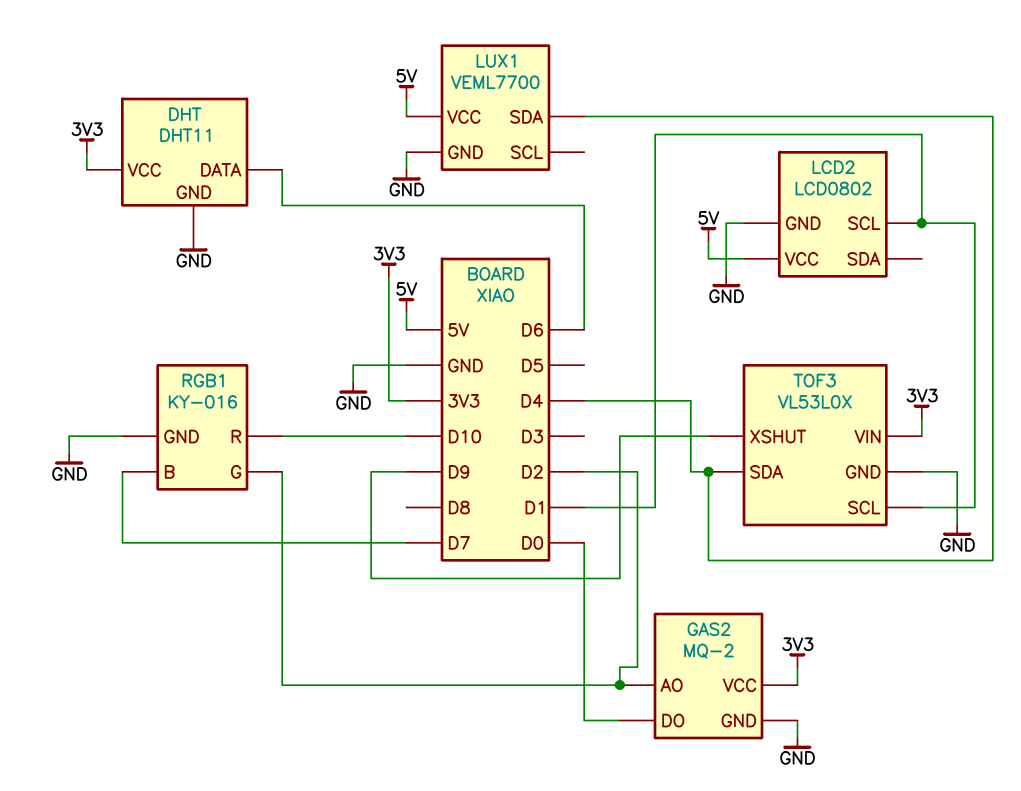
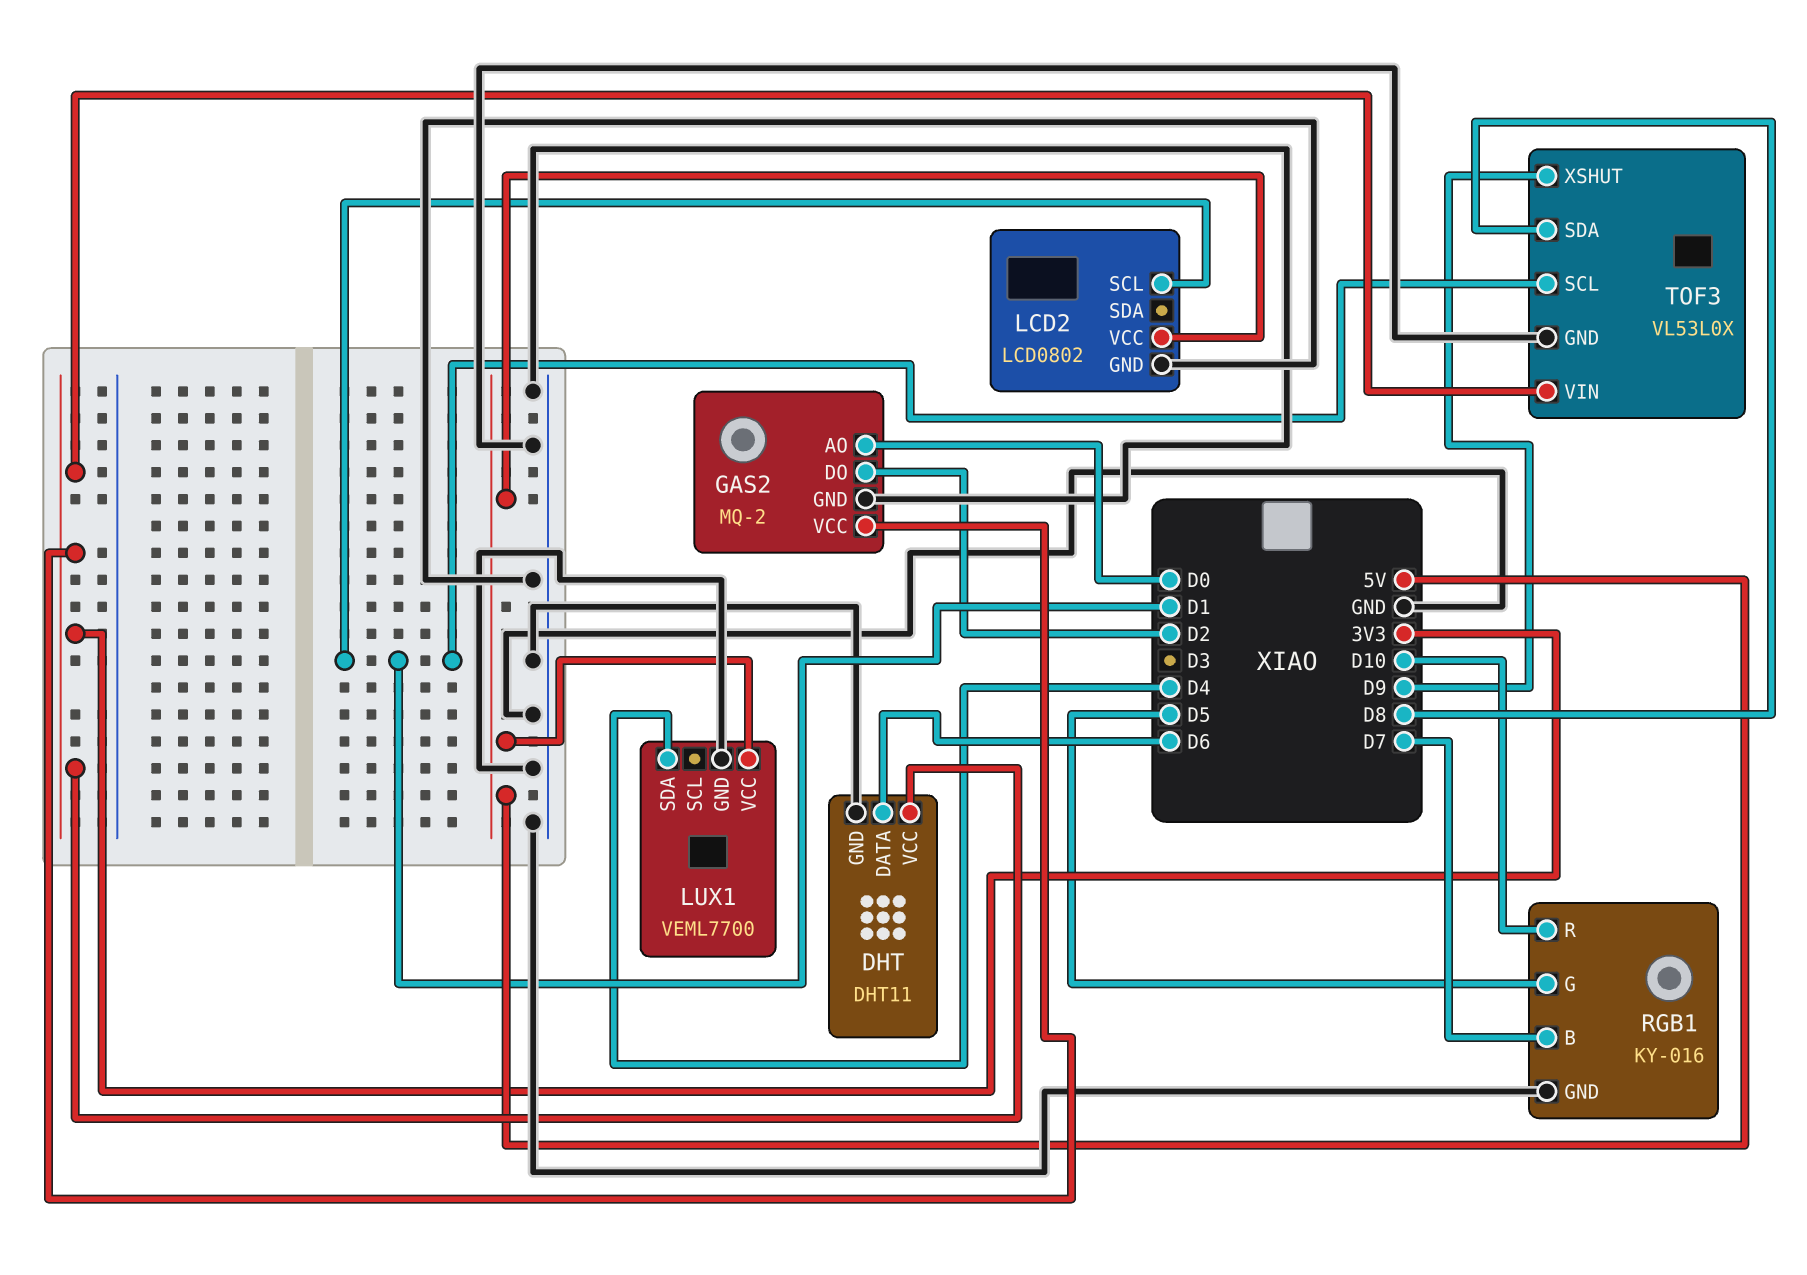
GAS2 pin AO: D2 -> D0
GAS2 pin DO: D0 -> D2
RGB1 pin G: D2 -> D5
TOF3 pin SDA: D4 -> D8

